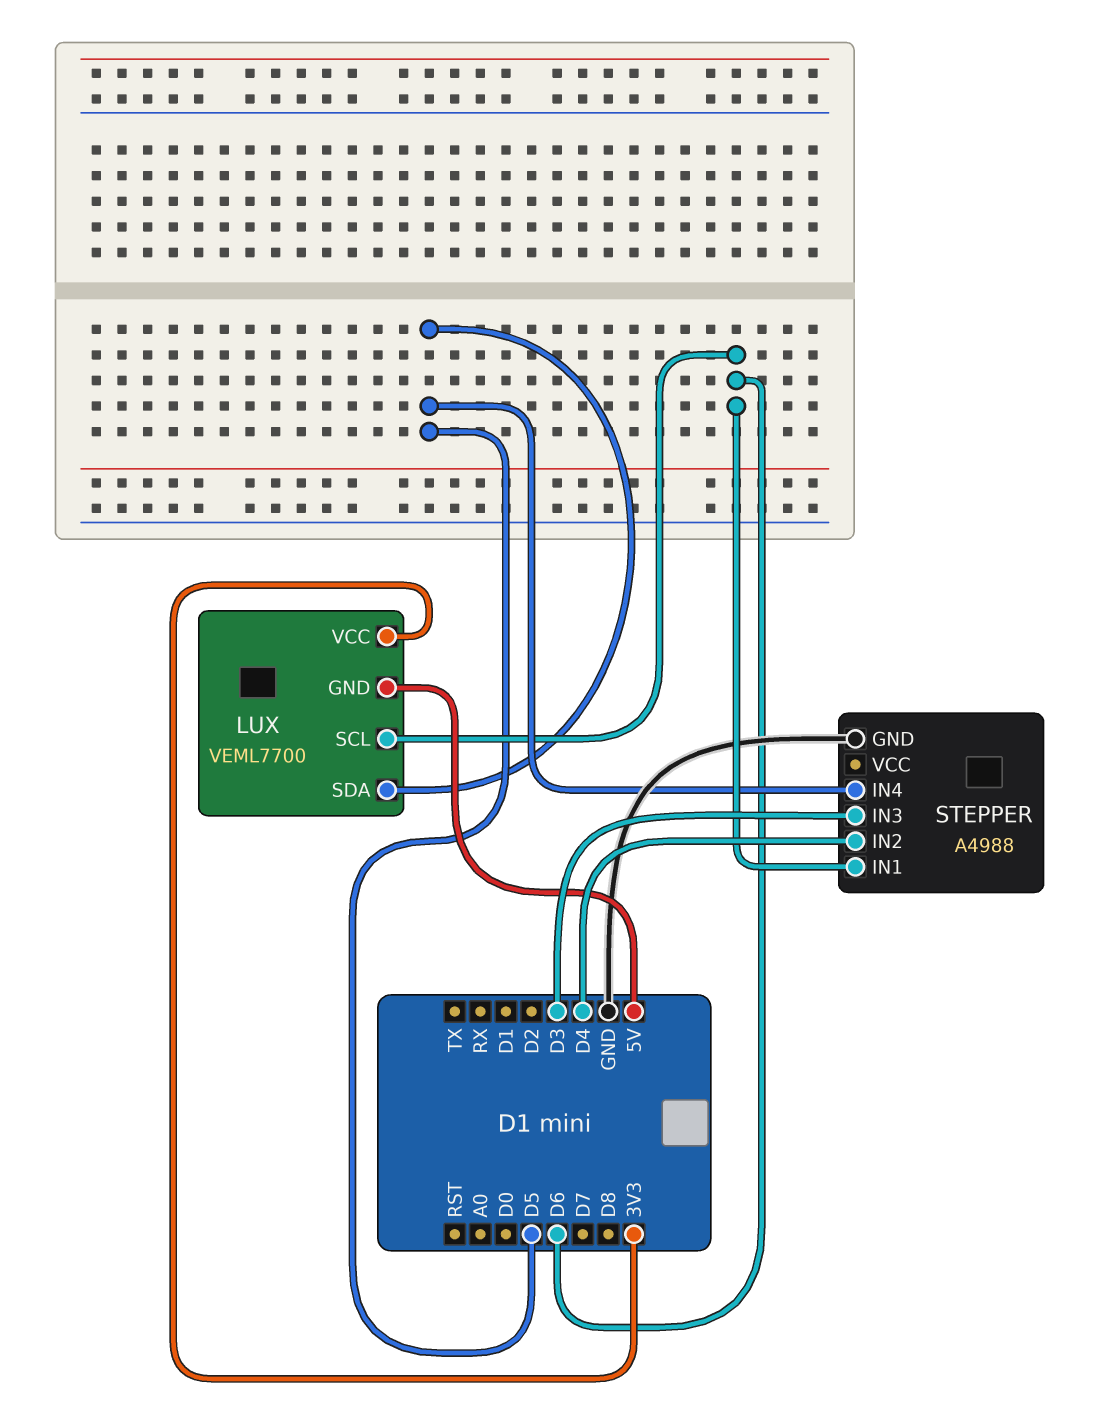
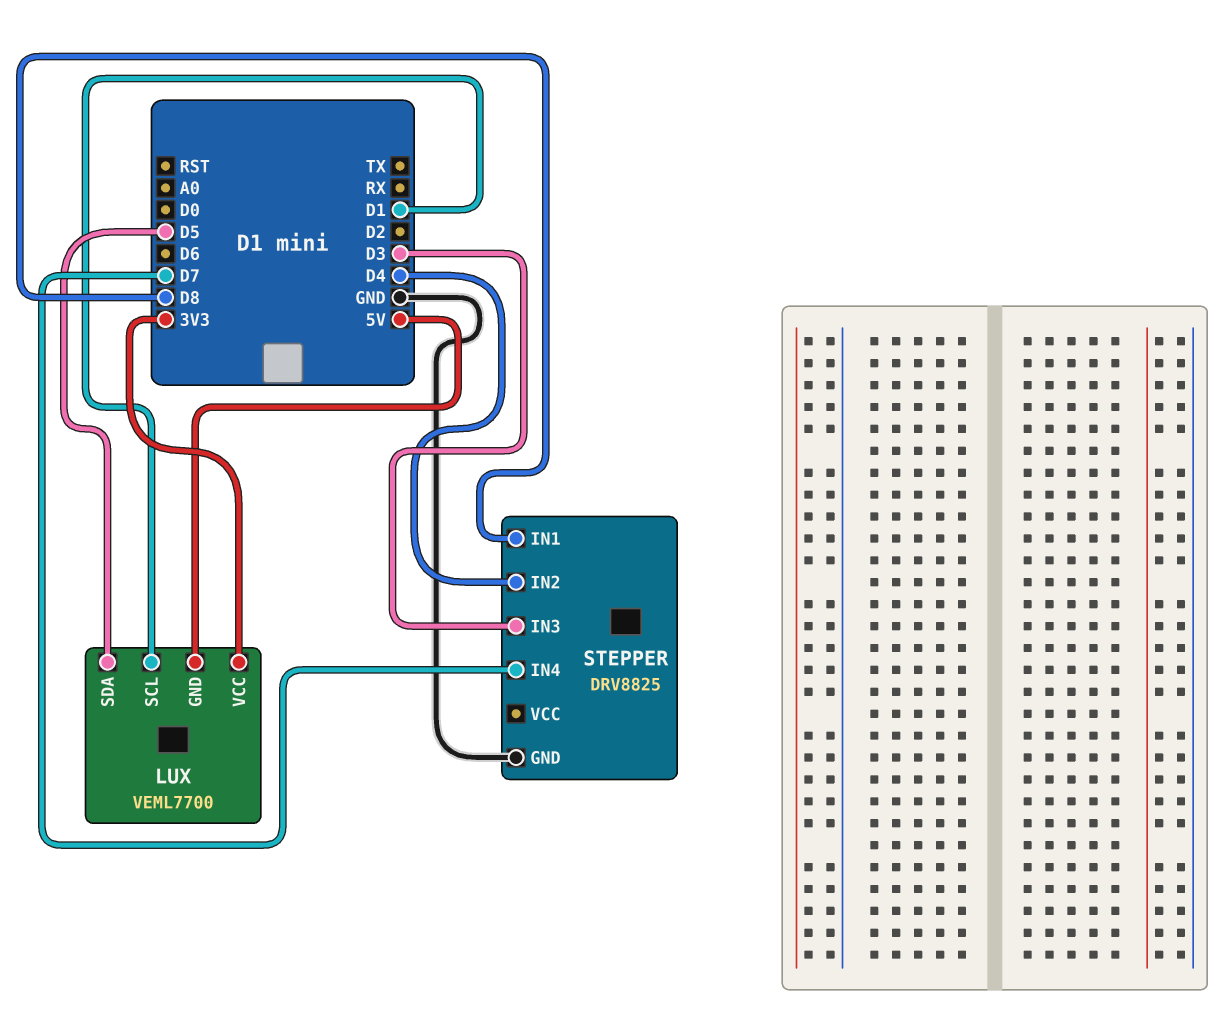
LUX pin SCL: D6 -> D1
STEPPER: A4988 -> DRV8825
STEPPER pin IN1: D6 -> D8
STEPPER pin IN4: D5 -> D7

